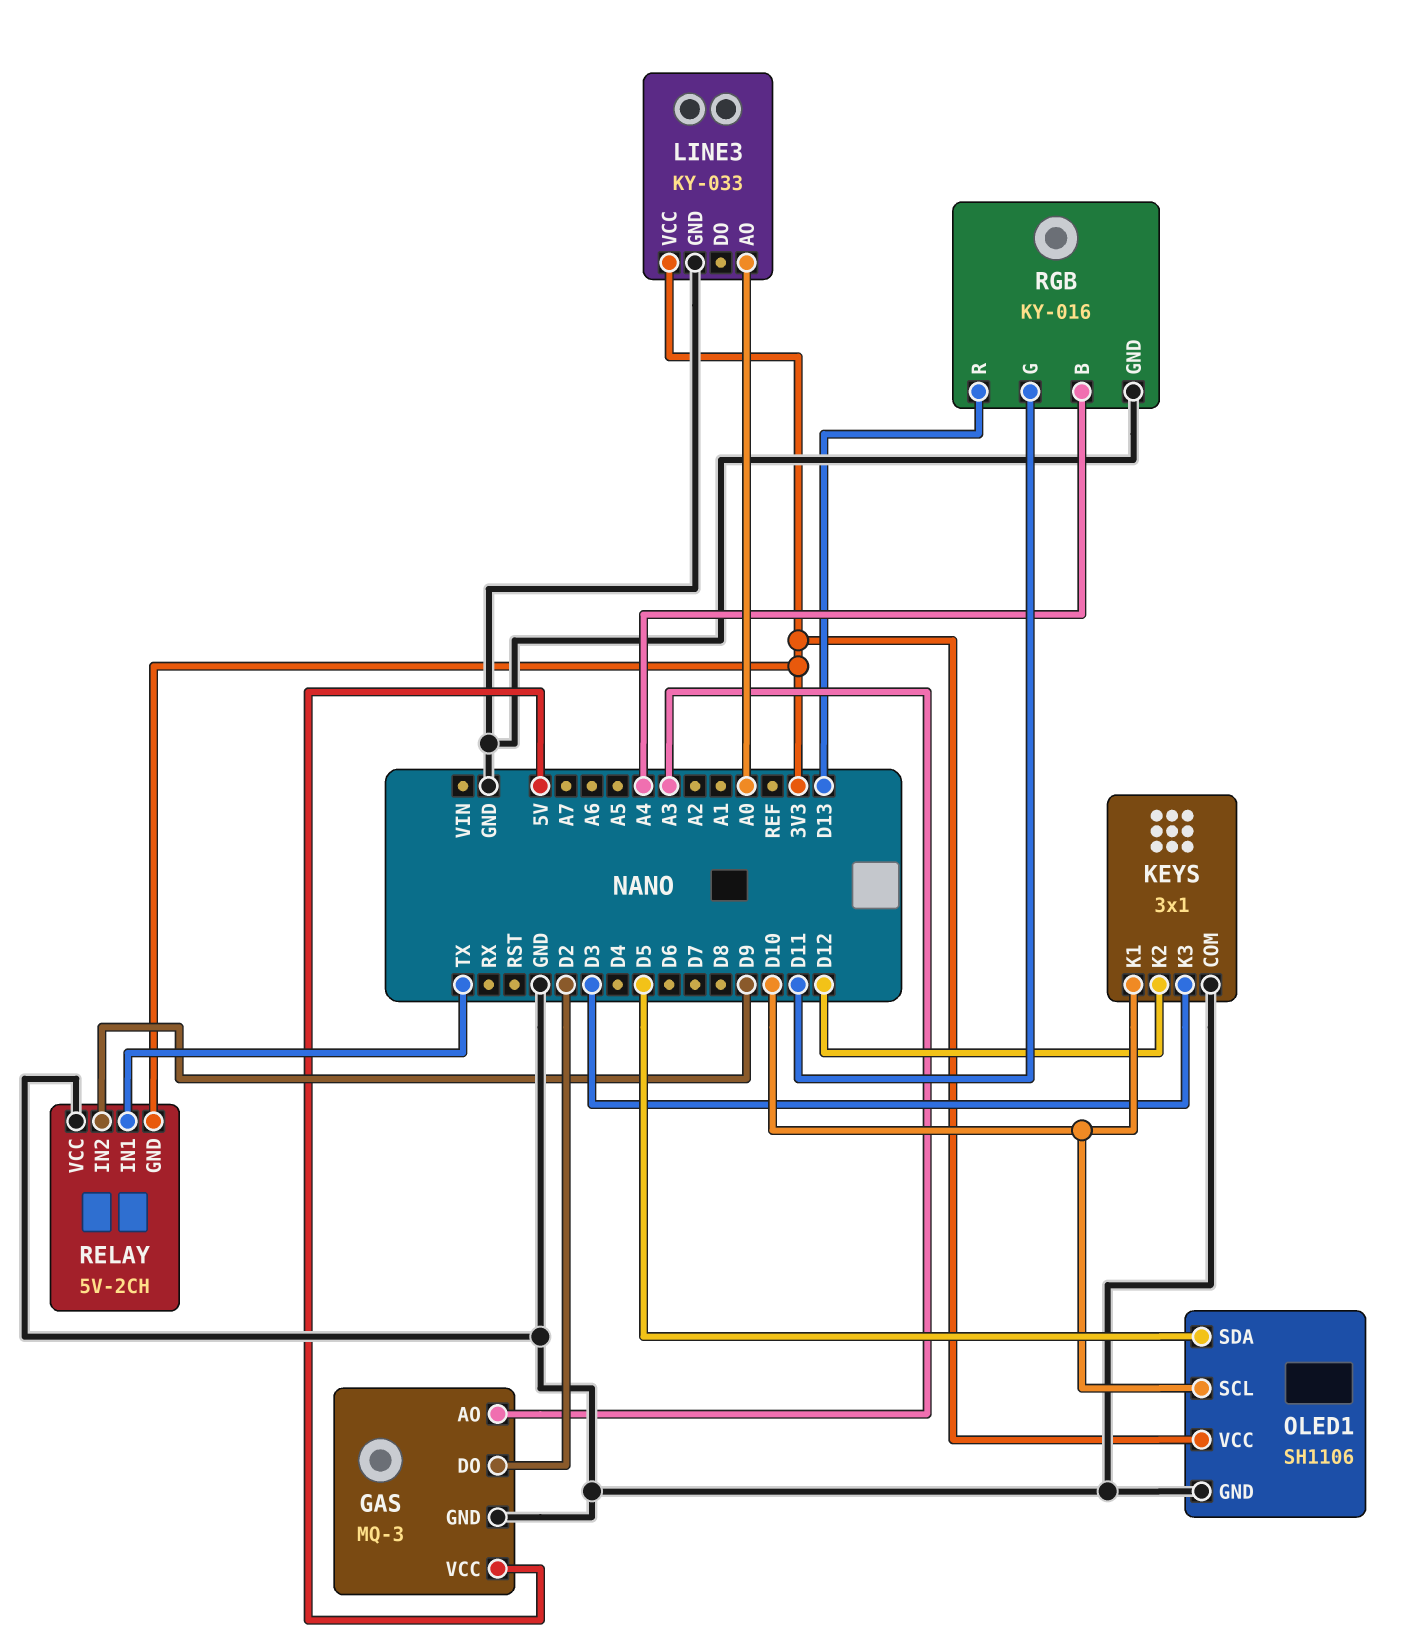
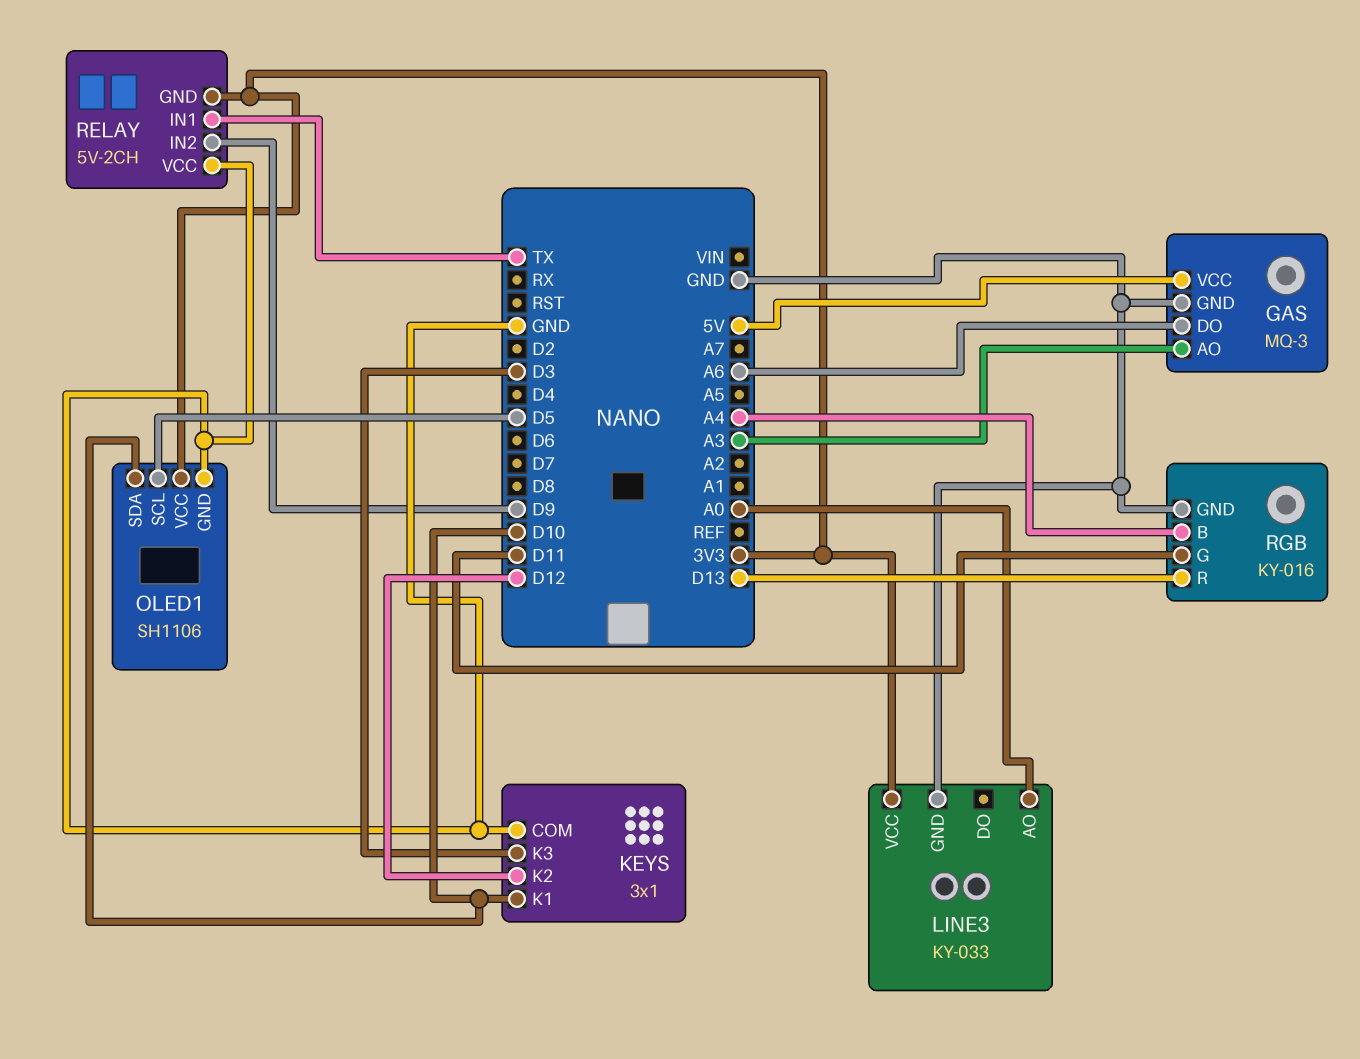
GAS pin DO: D2 -> A6
OLED1 pin SCL: D10 -> D5
OLED1 pin SDA: D5 -> D10

